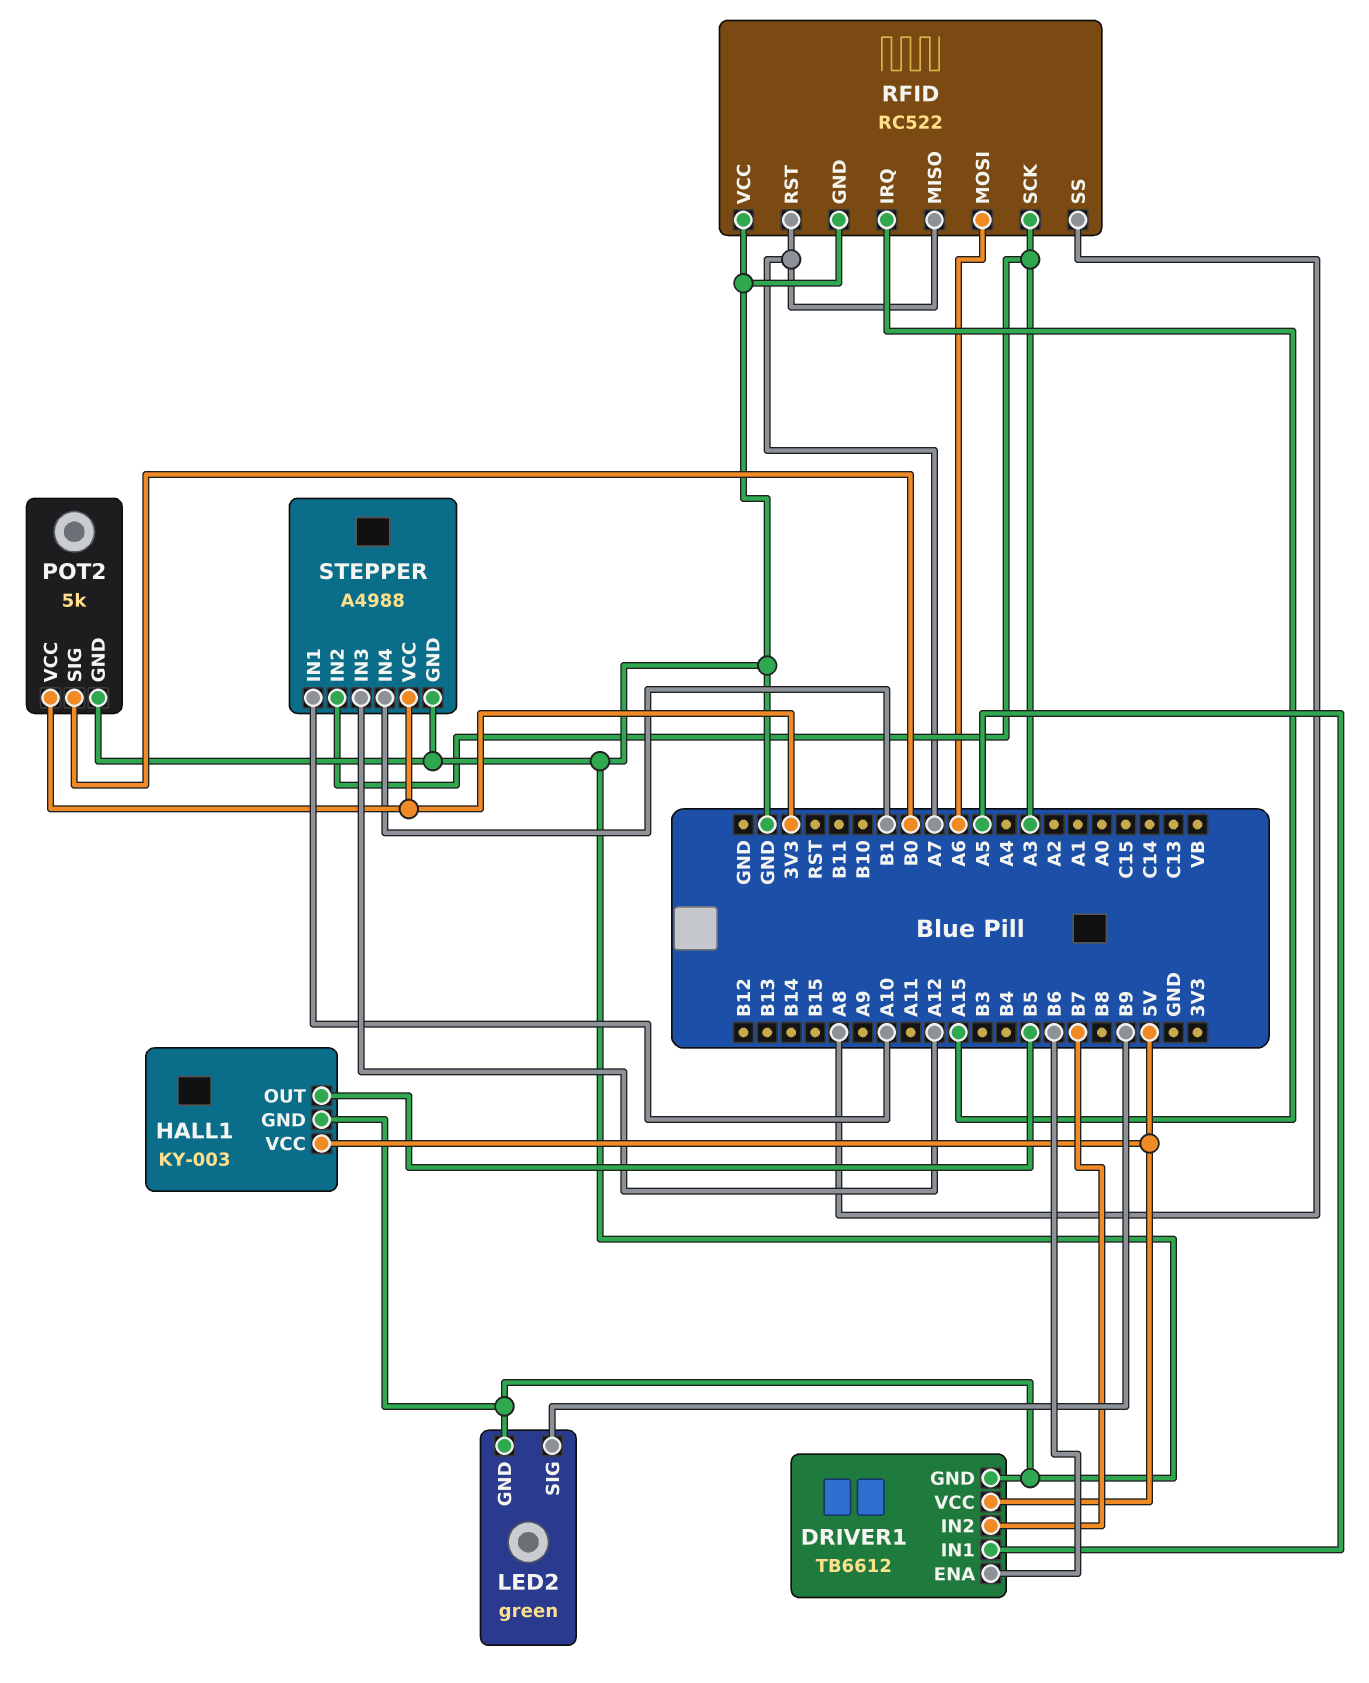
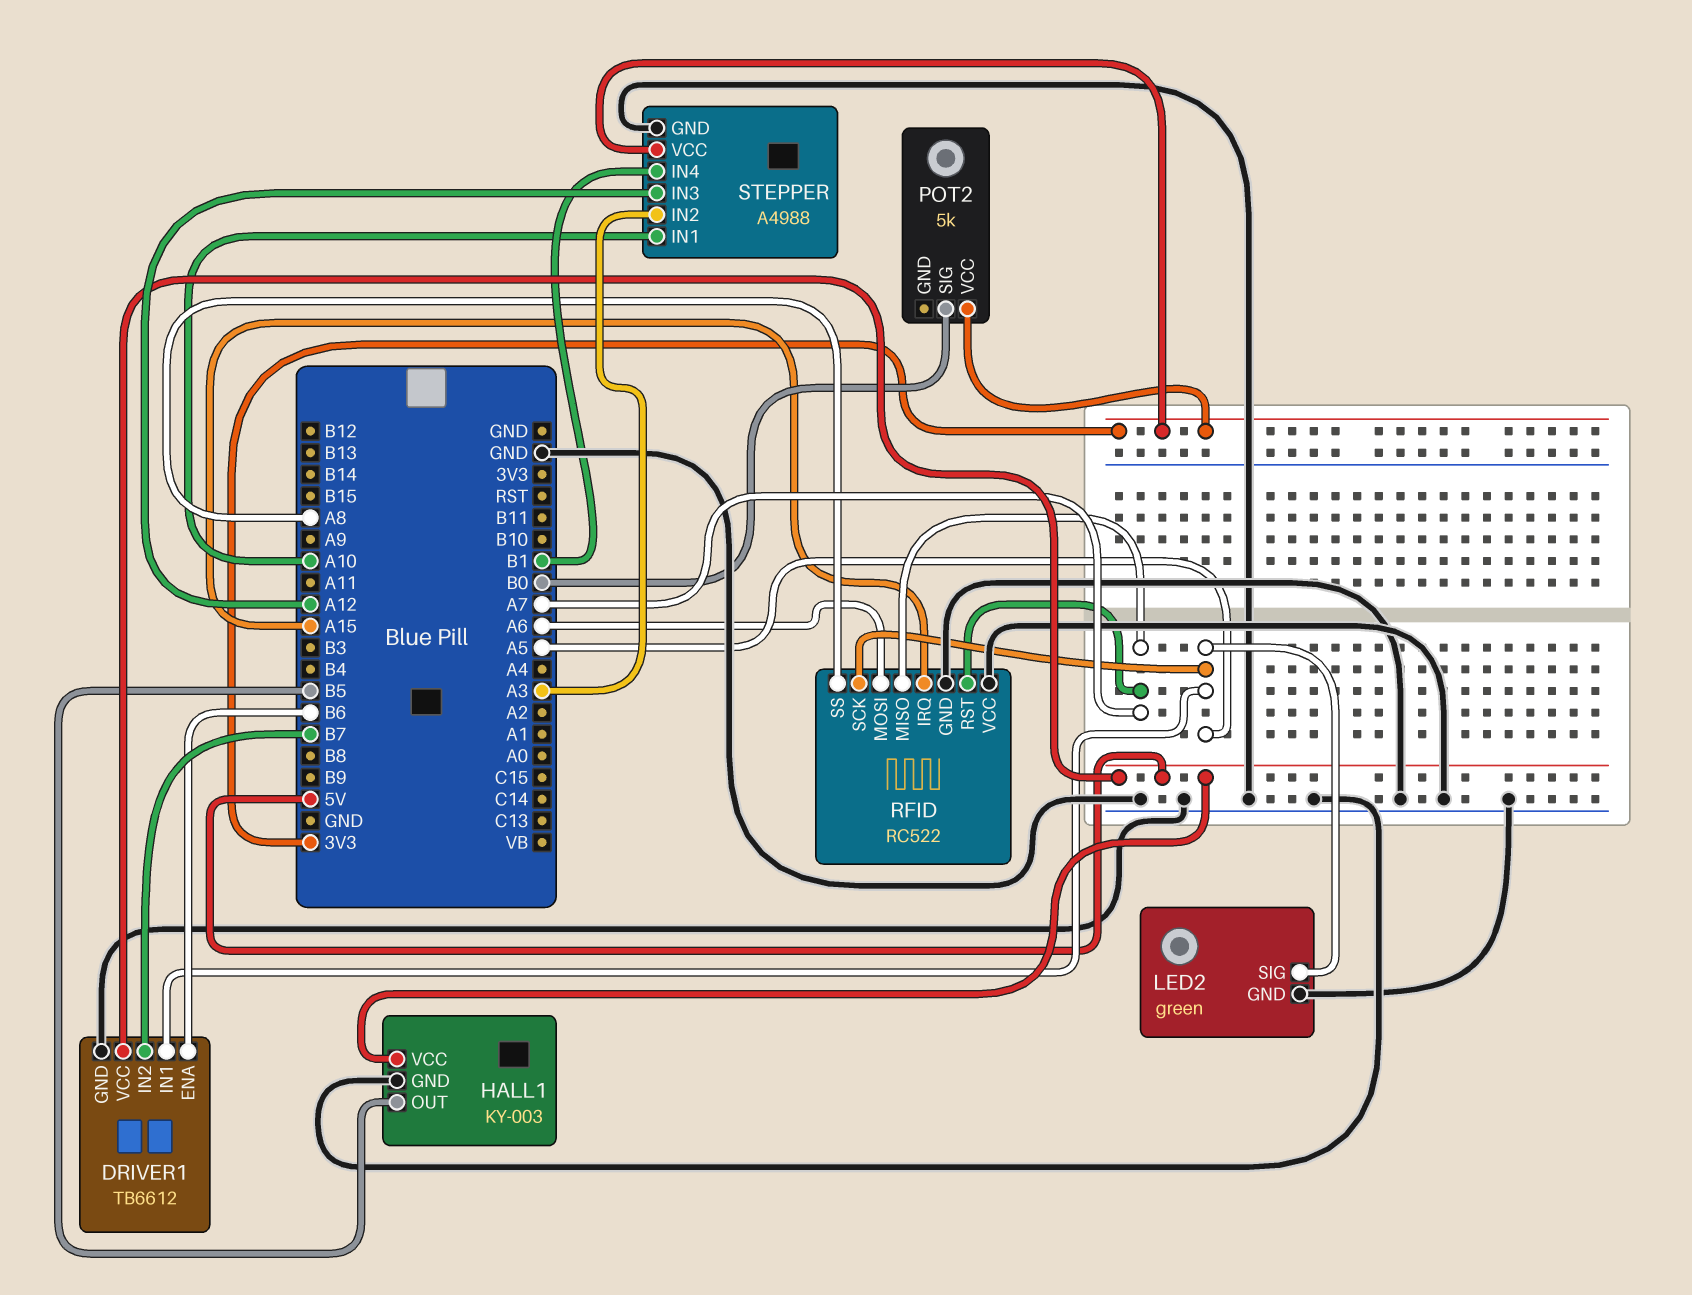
LED2 pin SIG: B9 -> A5
POT2 pin GND: GND -> none
RFID pin SCK: A3 -> A5

